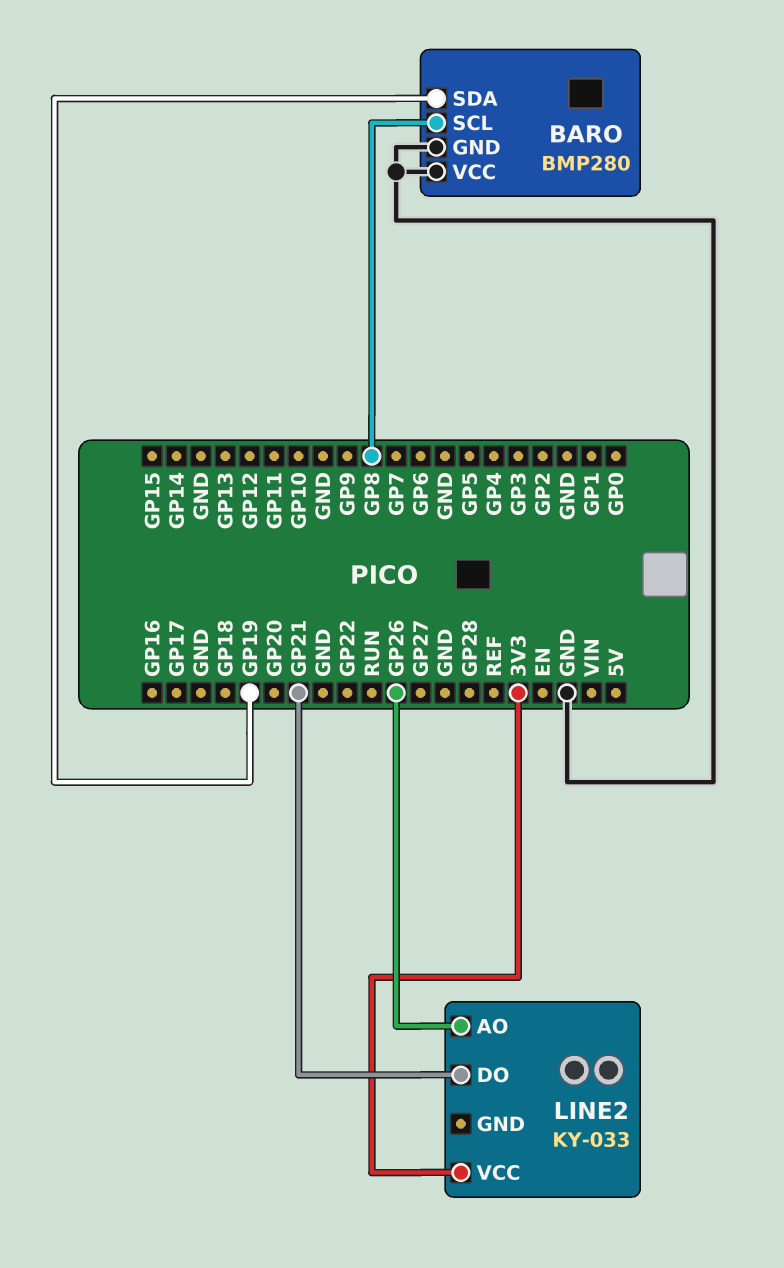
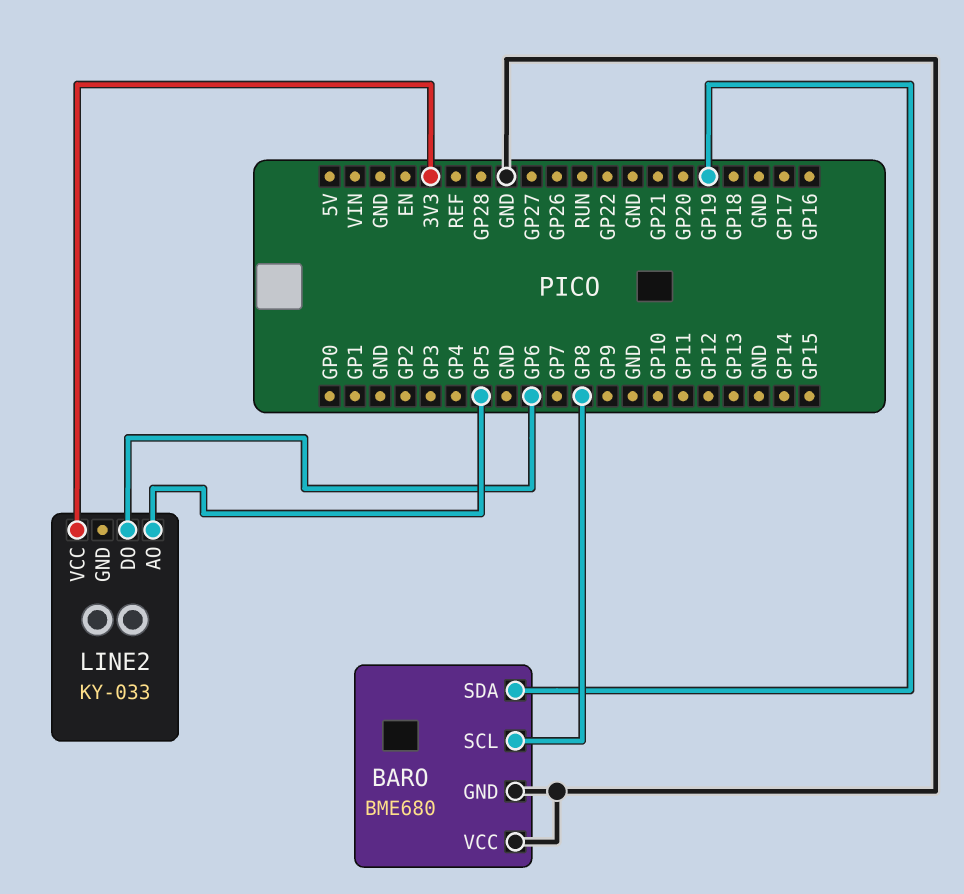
BARO: BMP280 -> BME680
LINE2 pin AO: GP26 -> GP5
LINE2 pin DO: GP21 -> GP6

